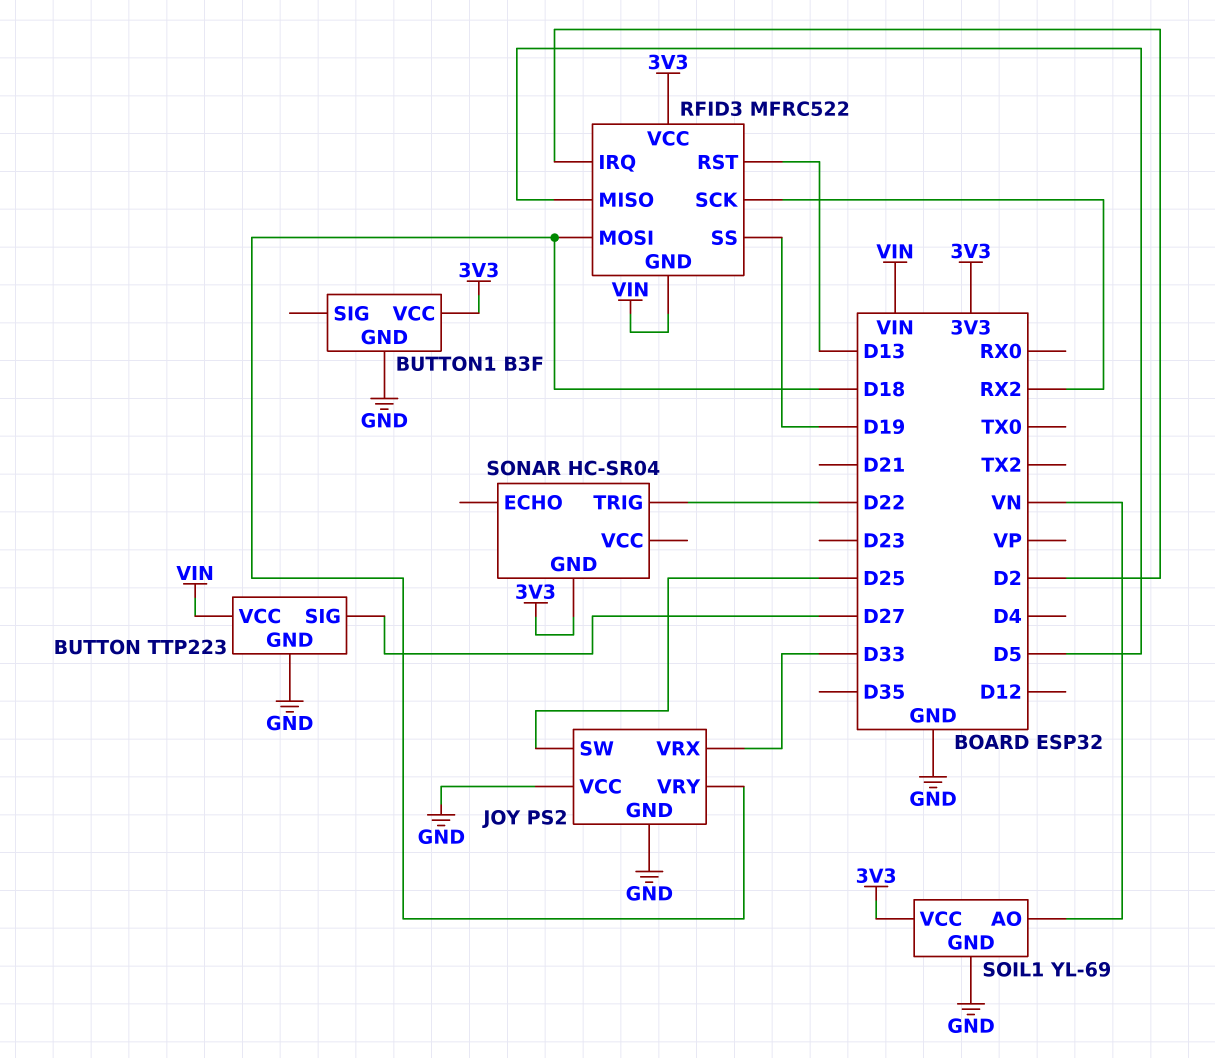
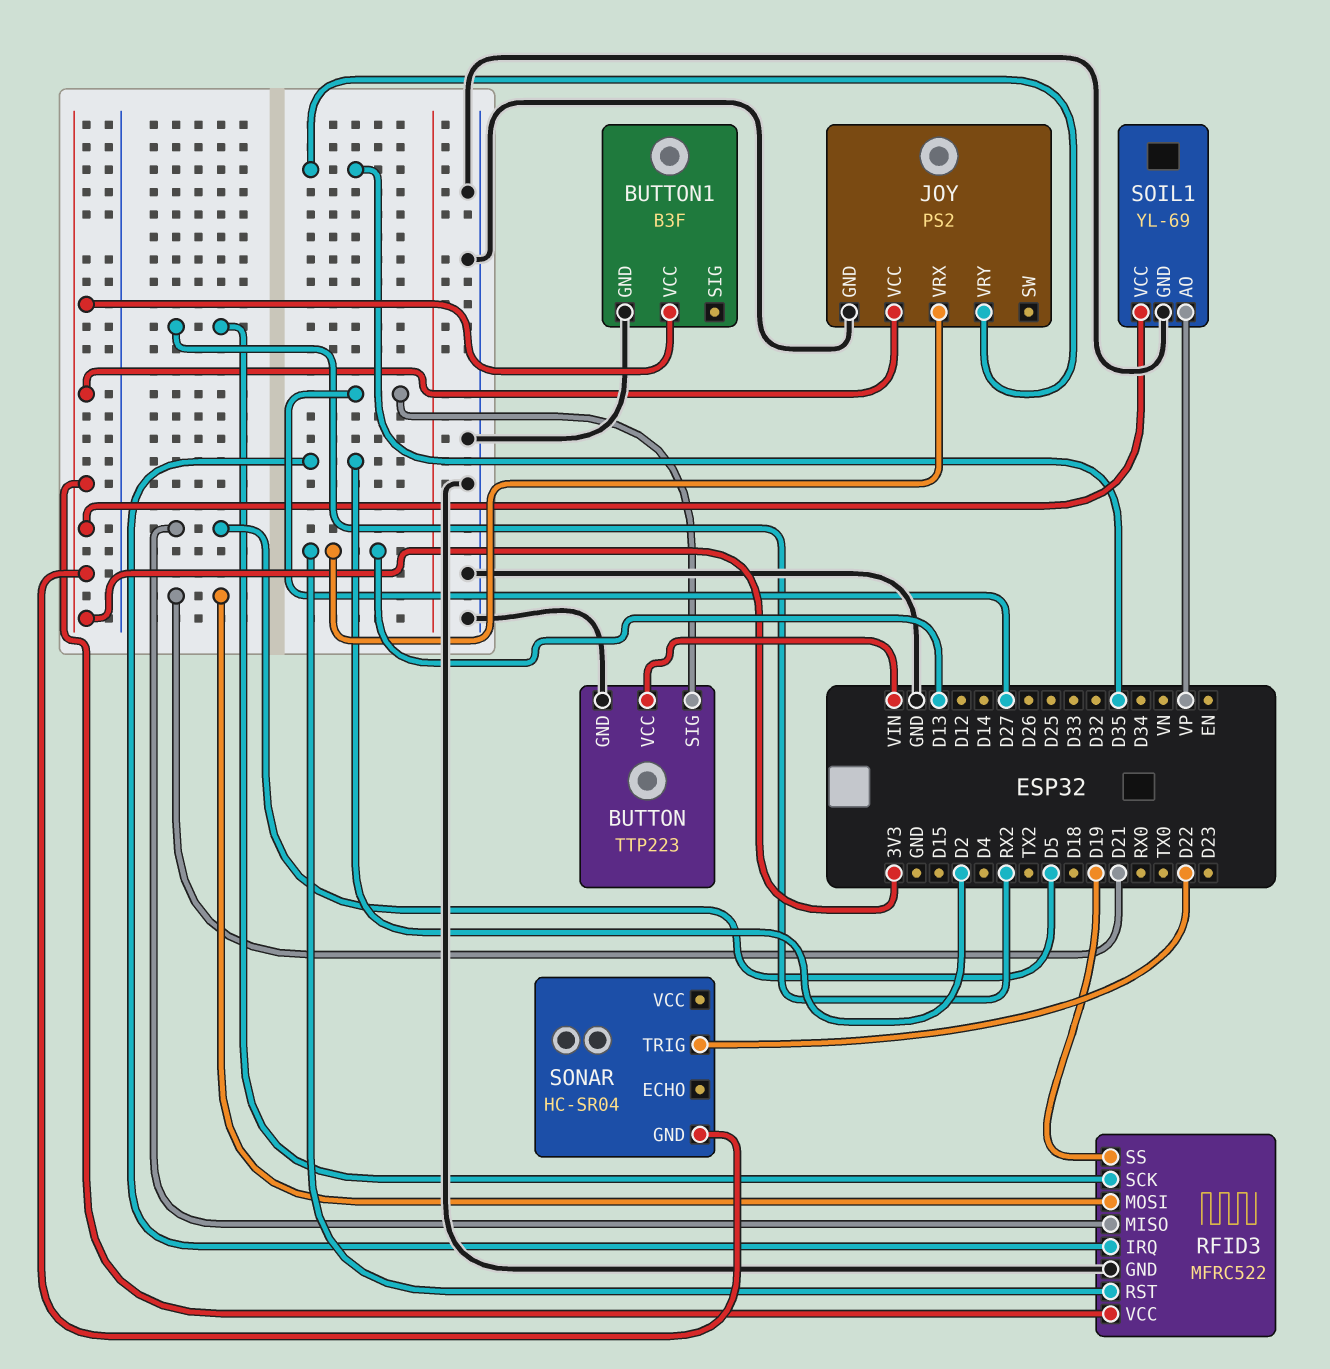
JOY pin SW: D25 -> none
JOY pin VCC: GND -> 3V3
JOY pin VRX: D33 -> D13
JOY pin VRY: D18 -> D35
RFID3 pin GND: VIN -> GND
RFID3 pin MOSI: D18 -> D21
SOIL1 pin AO: VN -> VP

